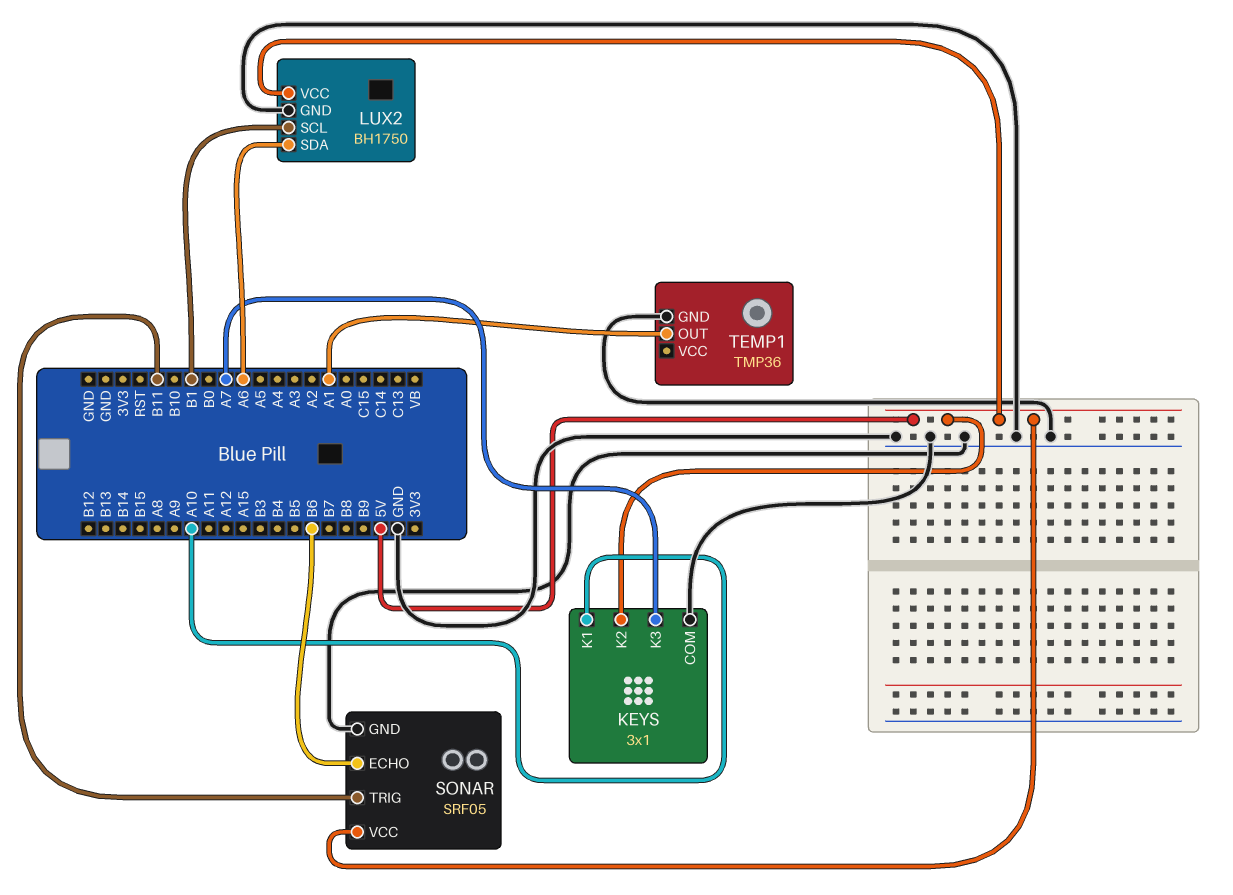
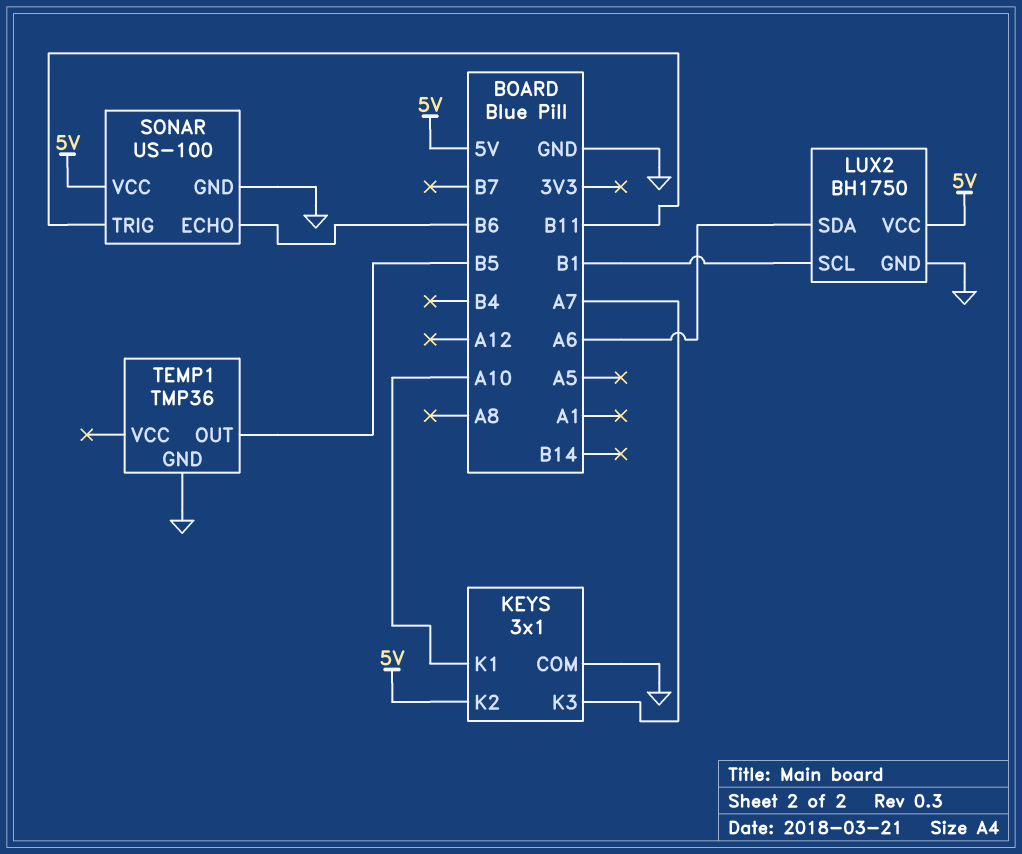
SONAR: SRF05 -> US-100
TEMP1 pin OUT: A1 -> B5

